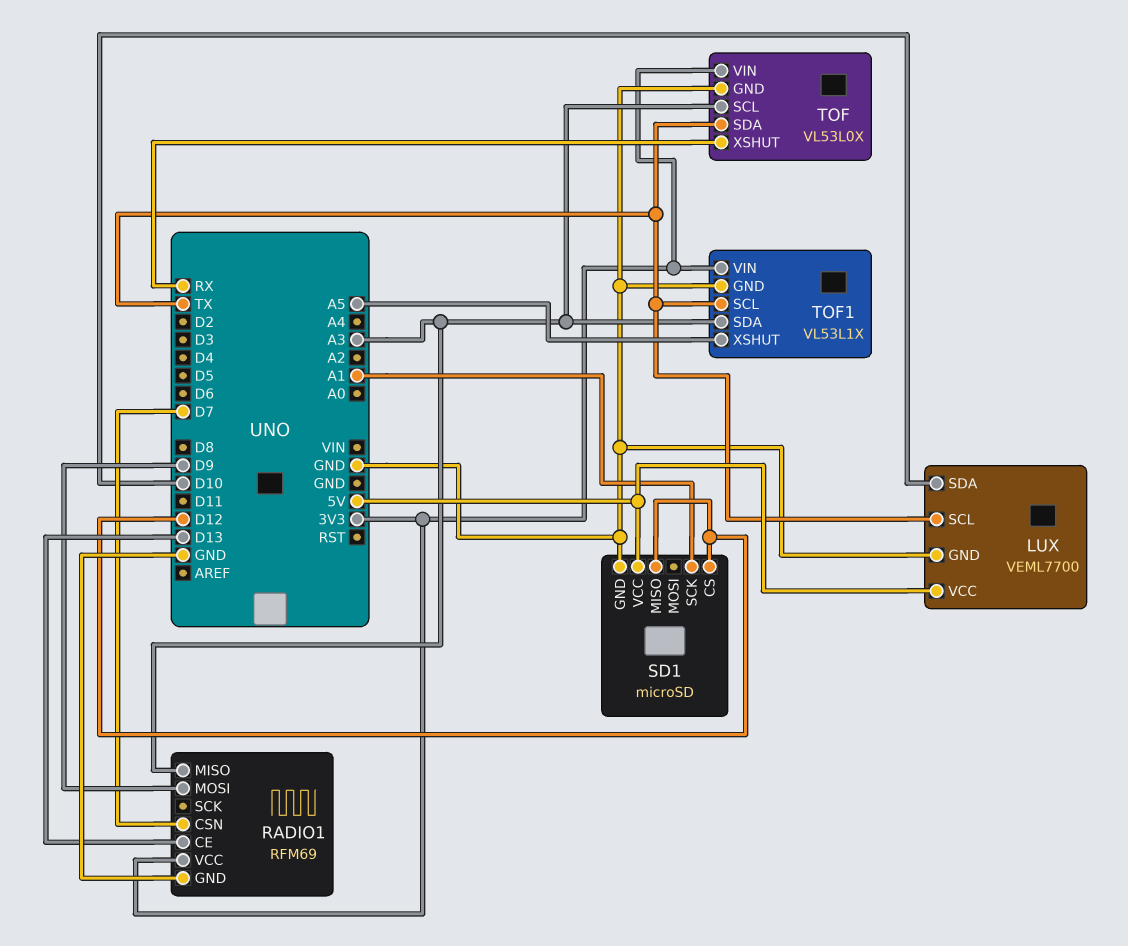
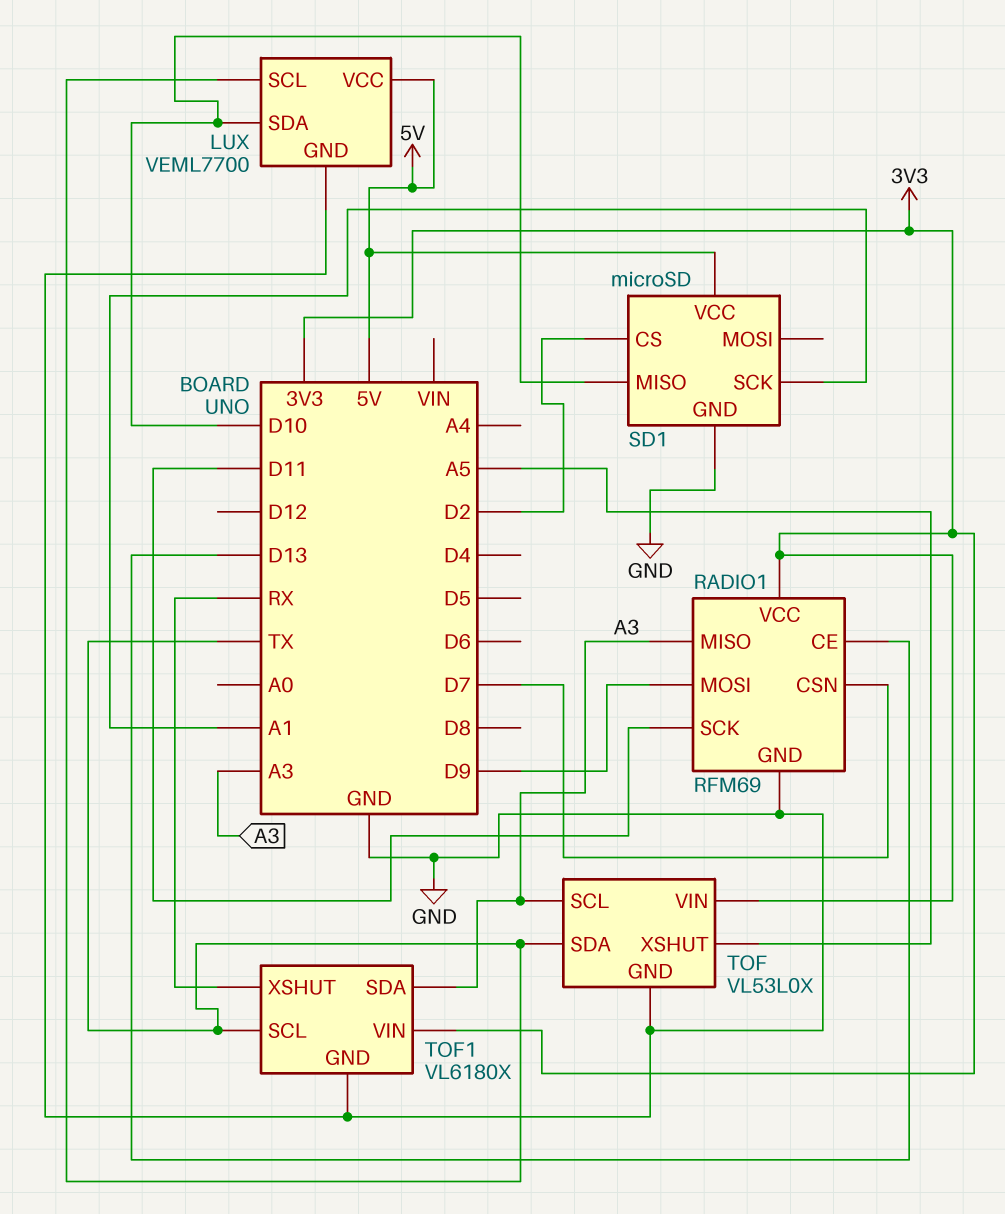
RADIO1 pin SCK: none -> D11
SD1 pin CS: D12 -> D2
SD1 pin MISO: D12 -> D10
TOF pin XSHUT: RX -> A5
TOF1: VL53L1X -> VL6180X
TOF1 pin XSHUT: A5 -> RX

